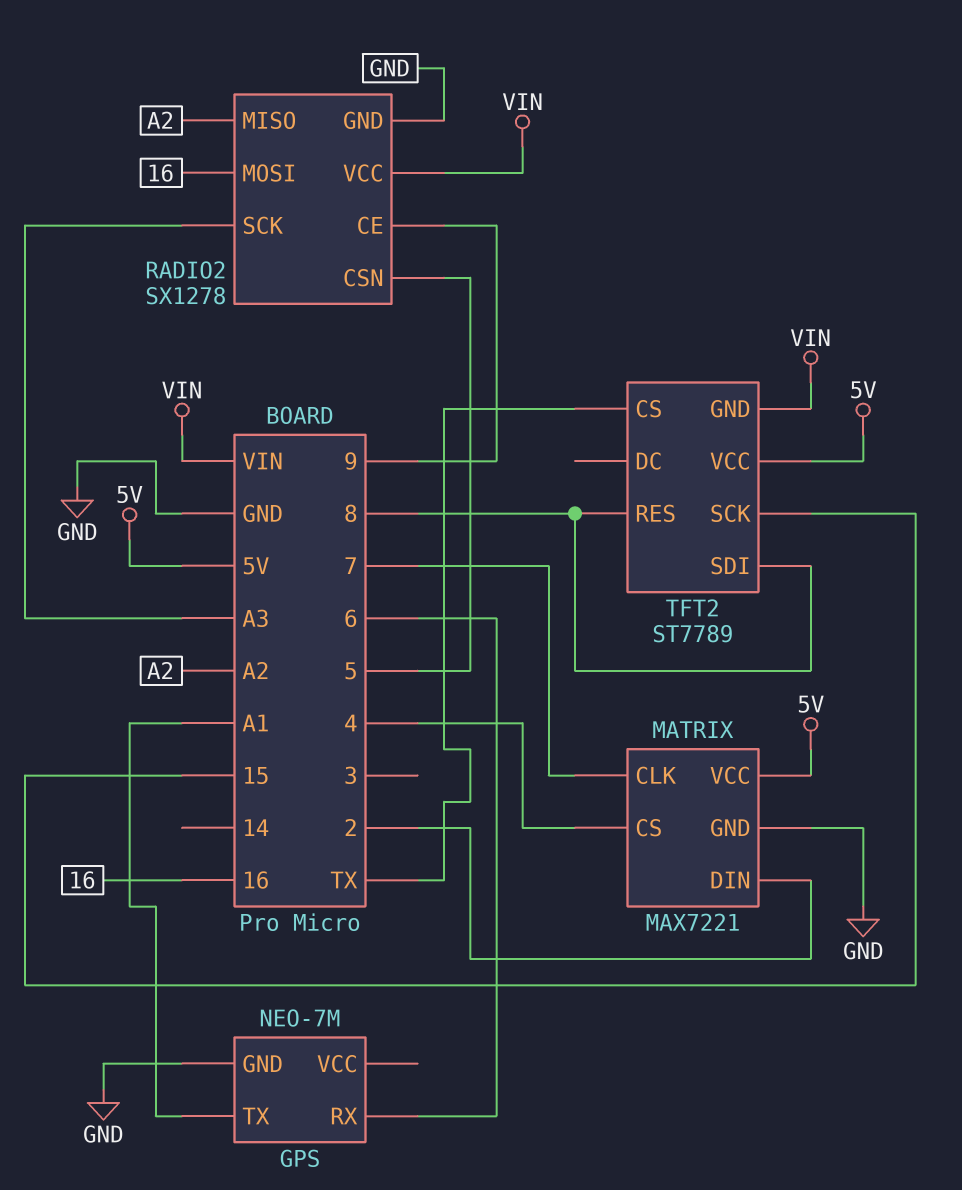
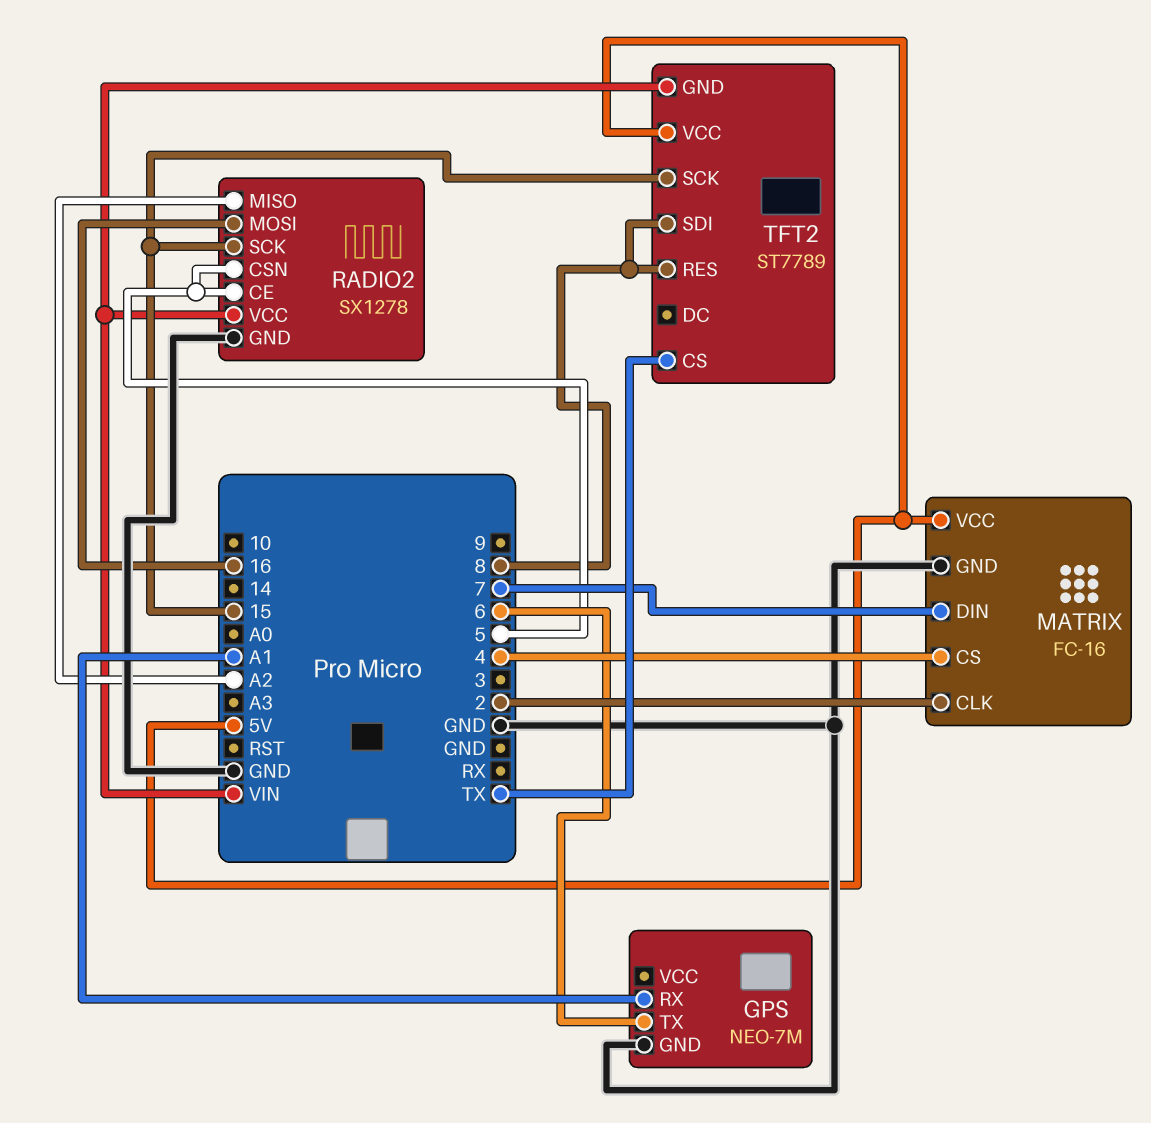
GPS pin RX: 6 -> A1
GPS pin TX: A1 -> 6
MATRIX: MAX7221 -> FC-16
MATRIX pin CLK: 7 -> 2
MATRIX pin DIN: 2 -> 7
RADIO2 pin CE: 9 -> 5
RADIO2 pin SCK: A3 -> 15

